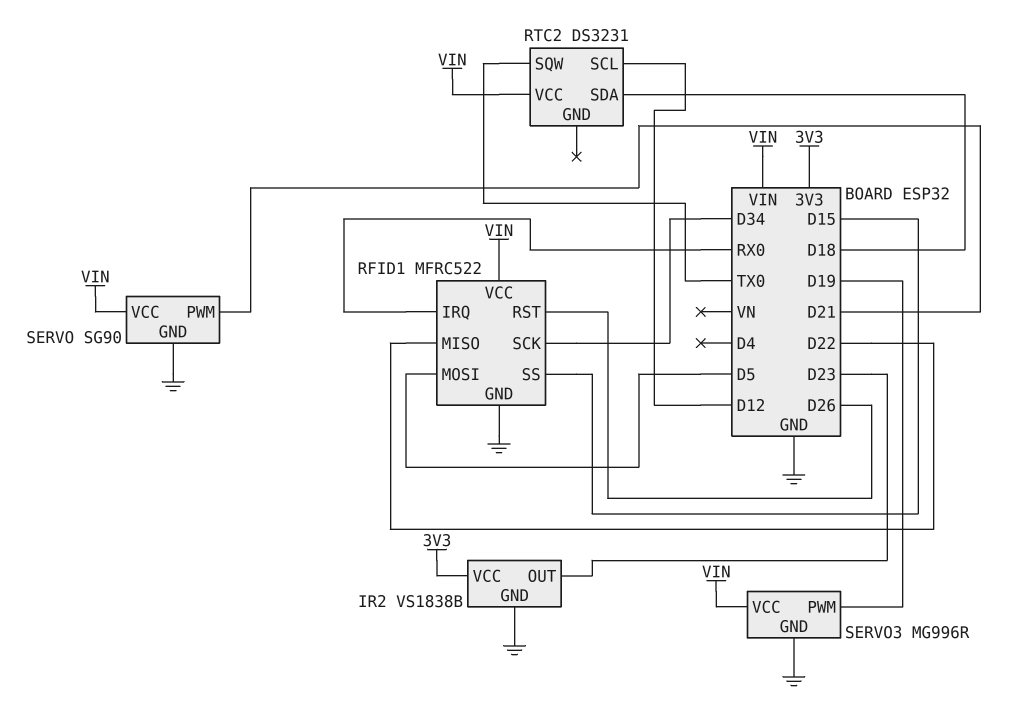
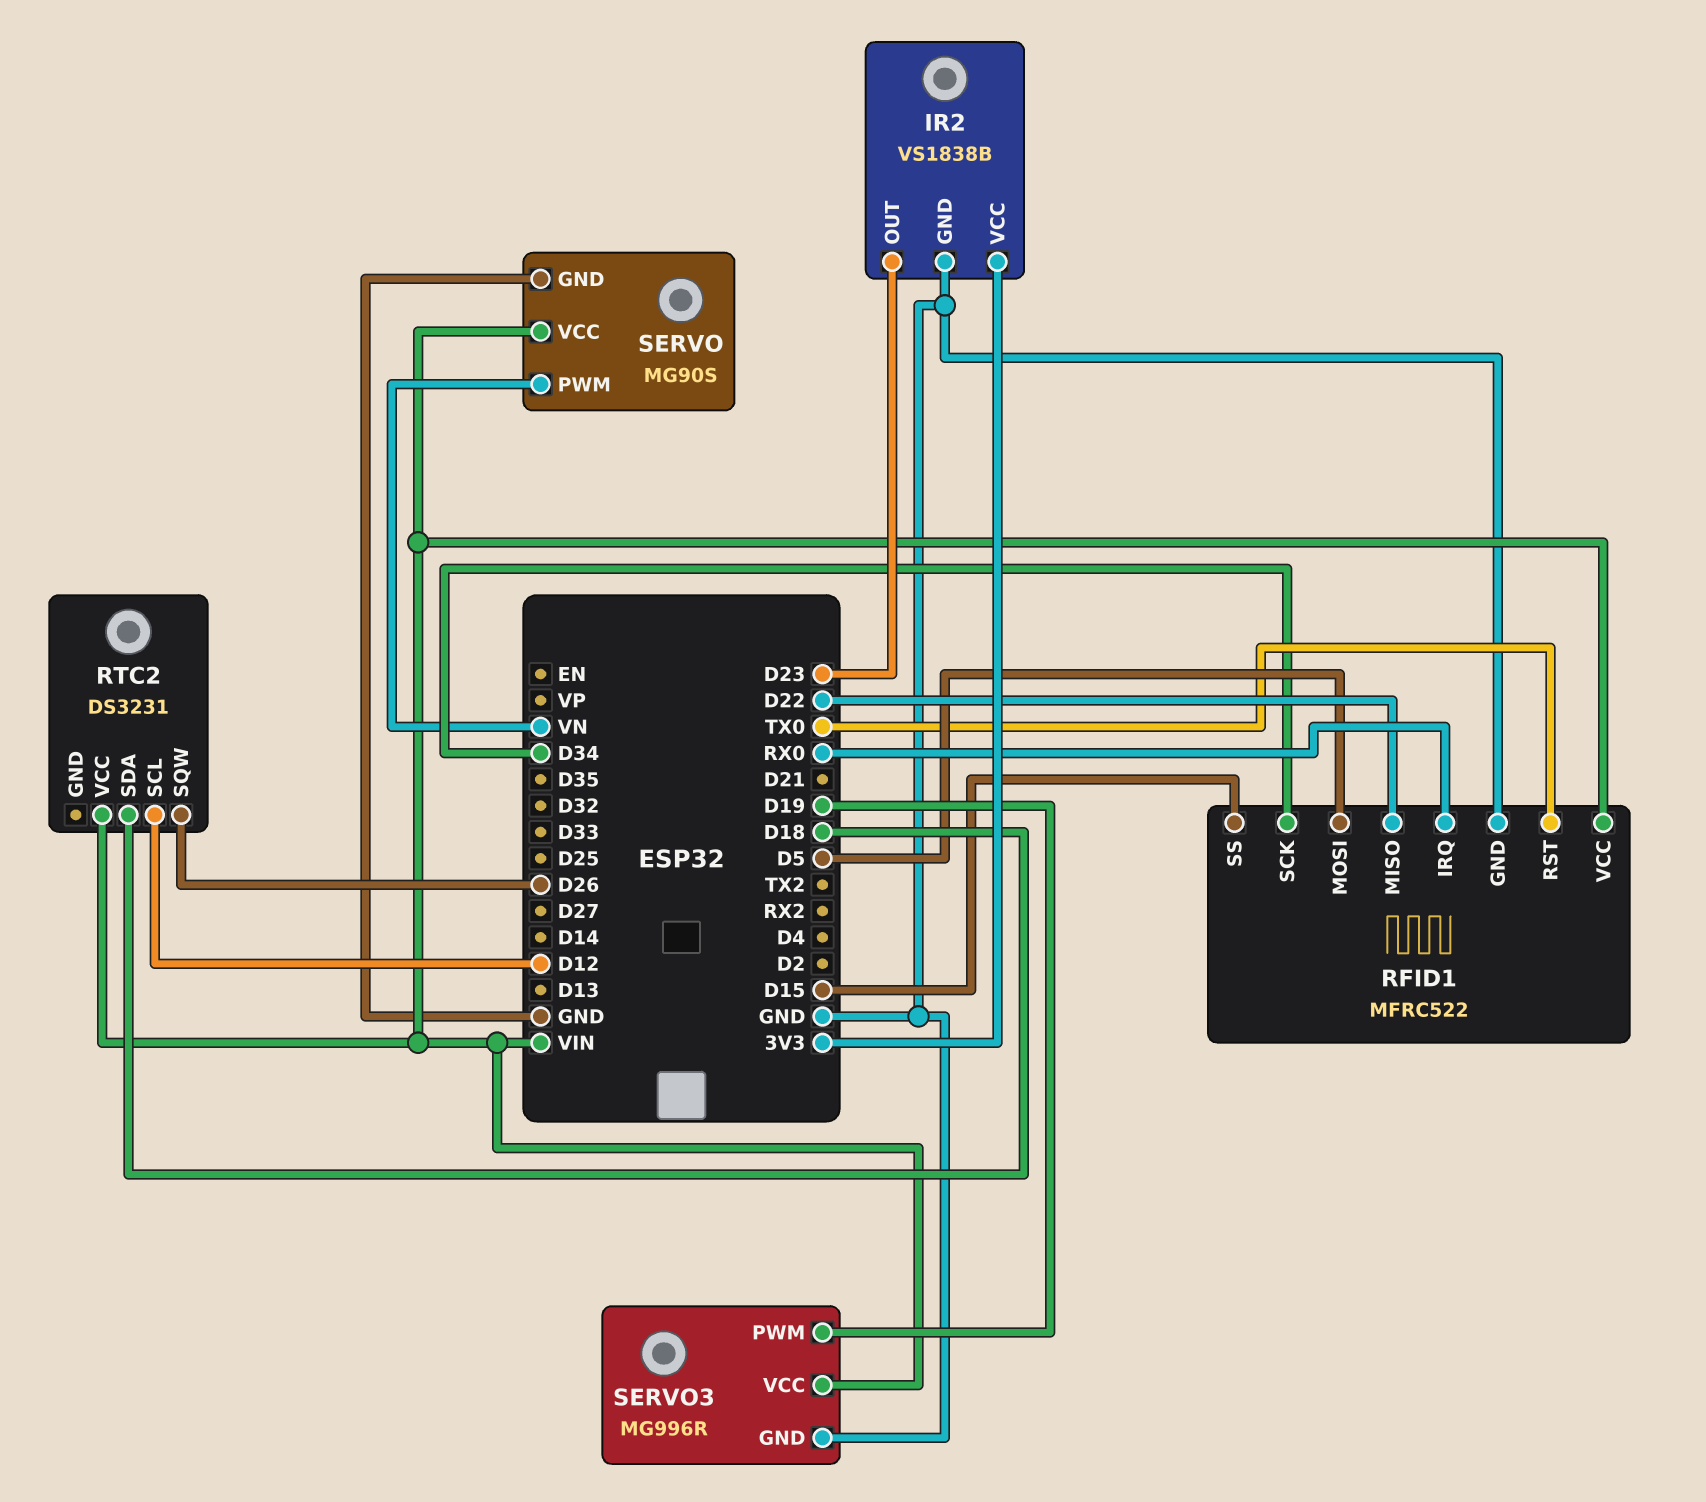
RFID1 pin RST: D26 -> TX0
RTC2 pin SQW: TX0 -> D26
SERVO: SG90 -> MG90S
SERVO pin PWM: D21 -> VN

